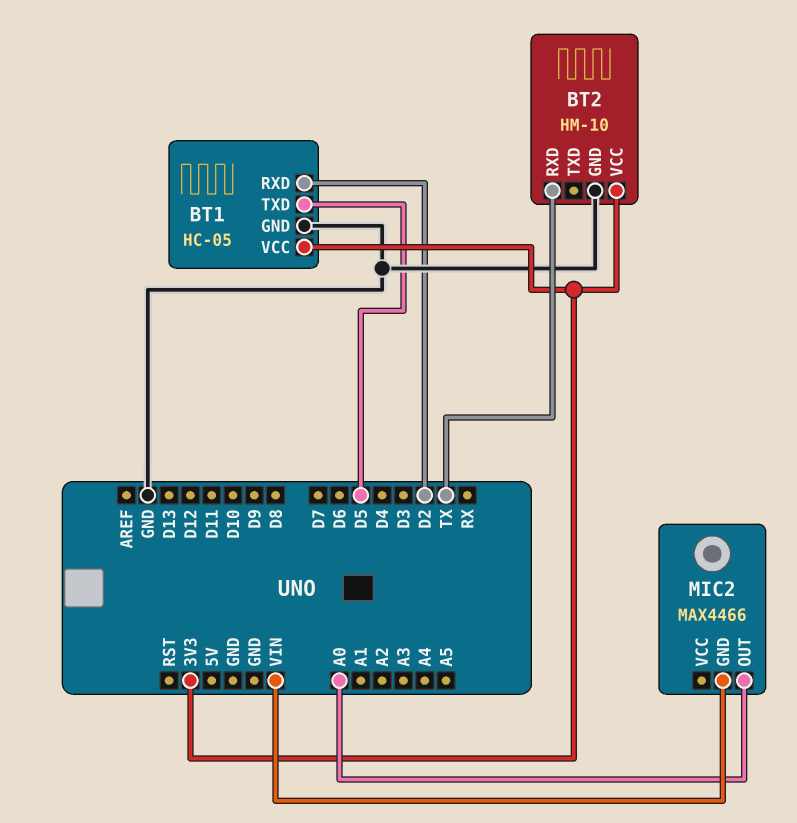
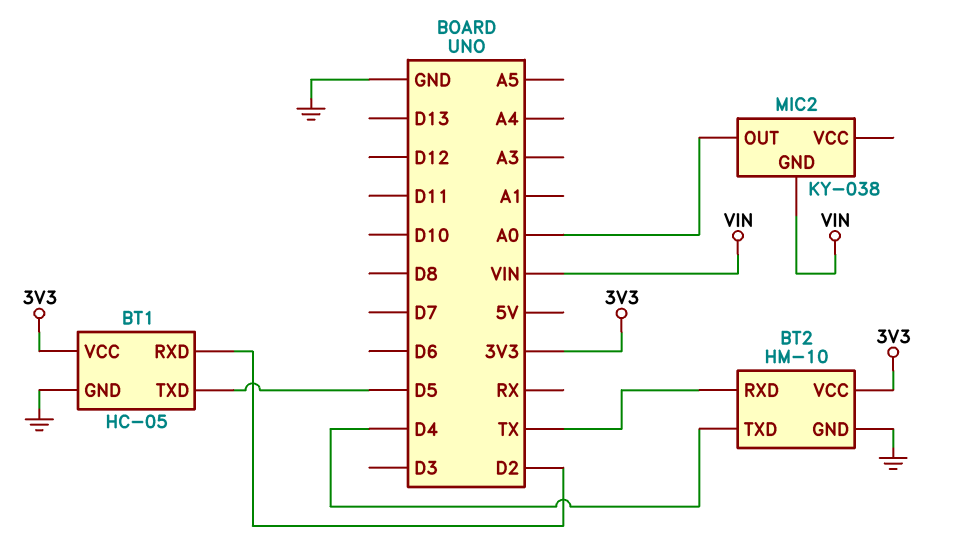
BT2 pin TXD: none -> D4
MIC2: MAX4466 -> KY-038

